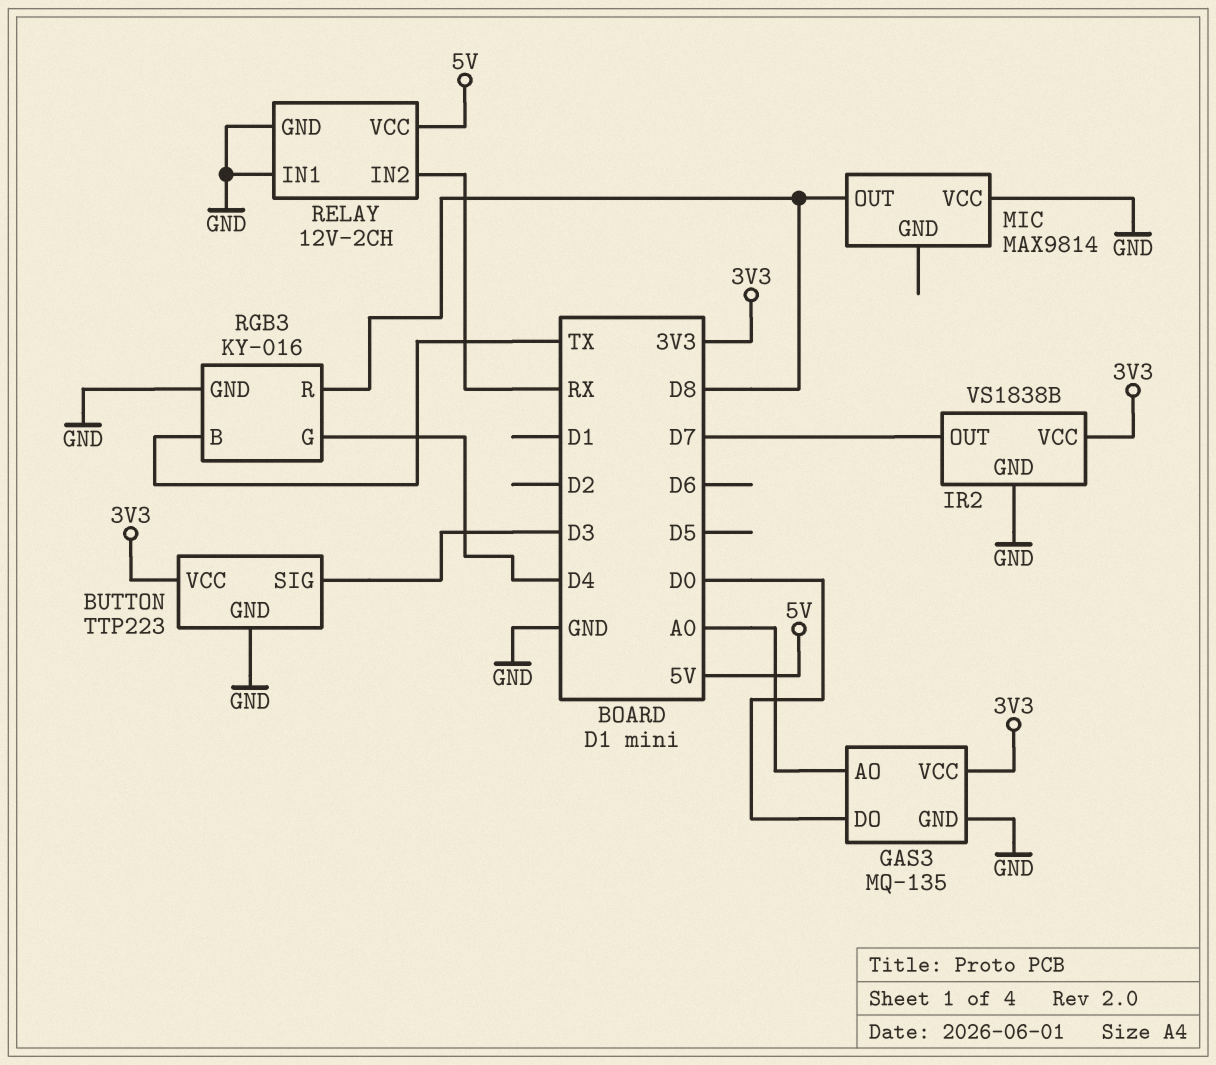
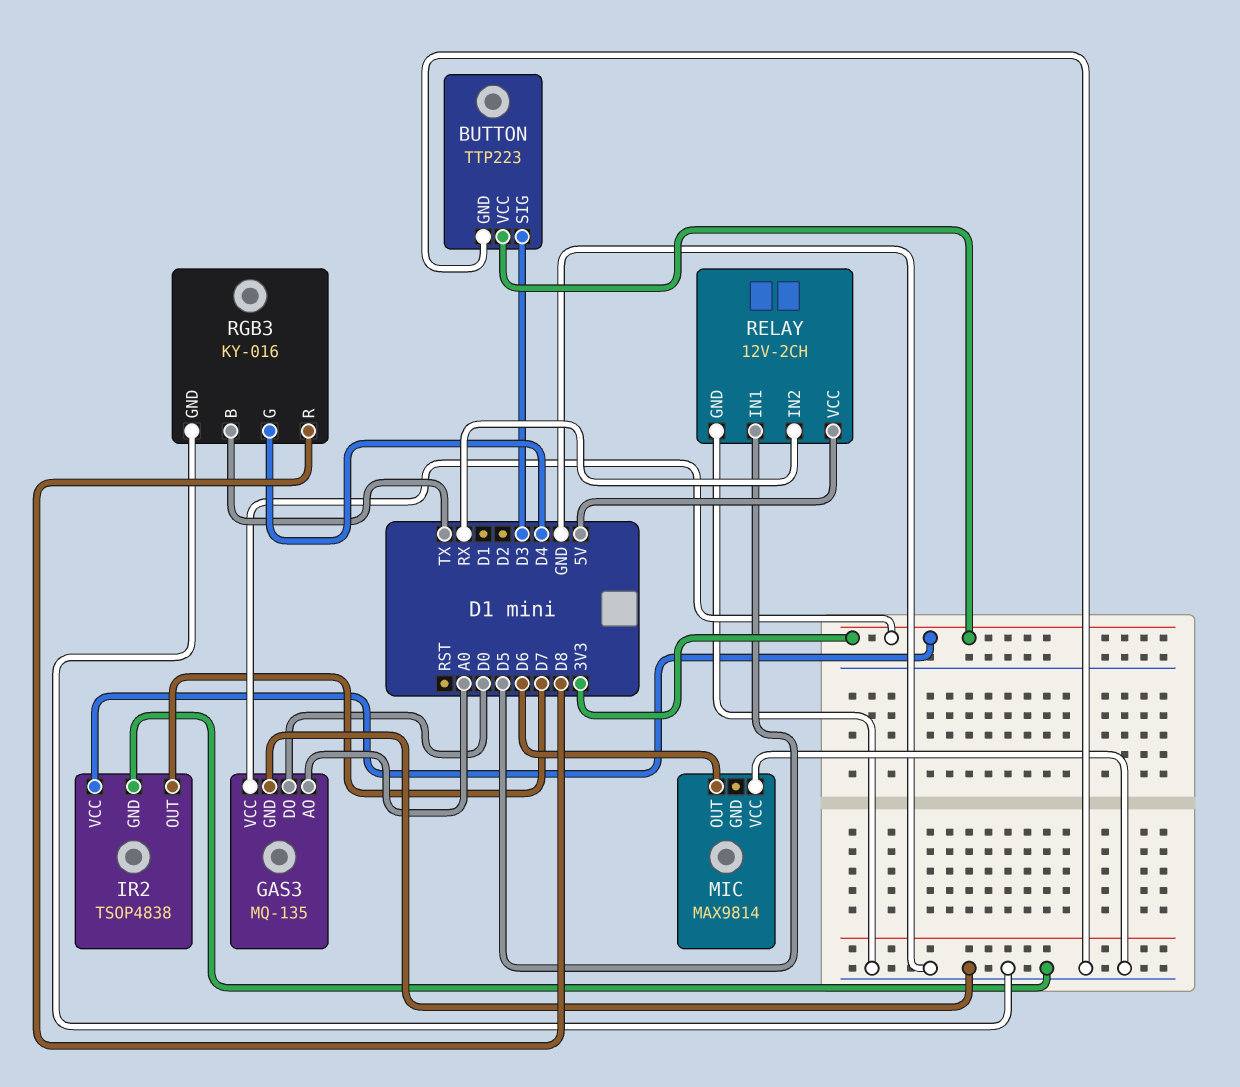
IR2: VS1838B -> TSOP4838
MIC pin OUT: D8 -> D6
RELAY pin IN1: GND -> D5

